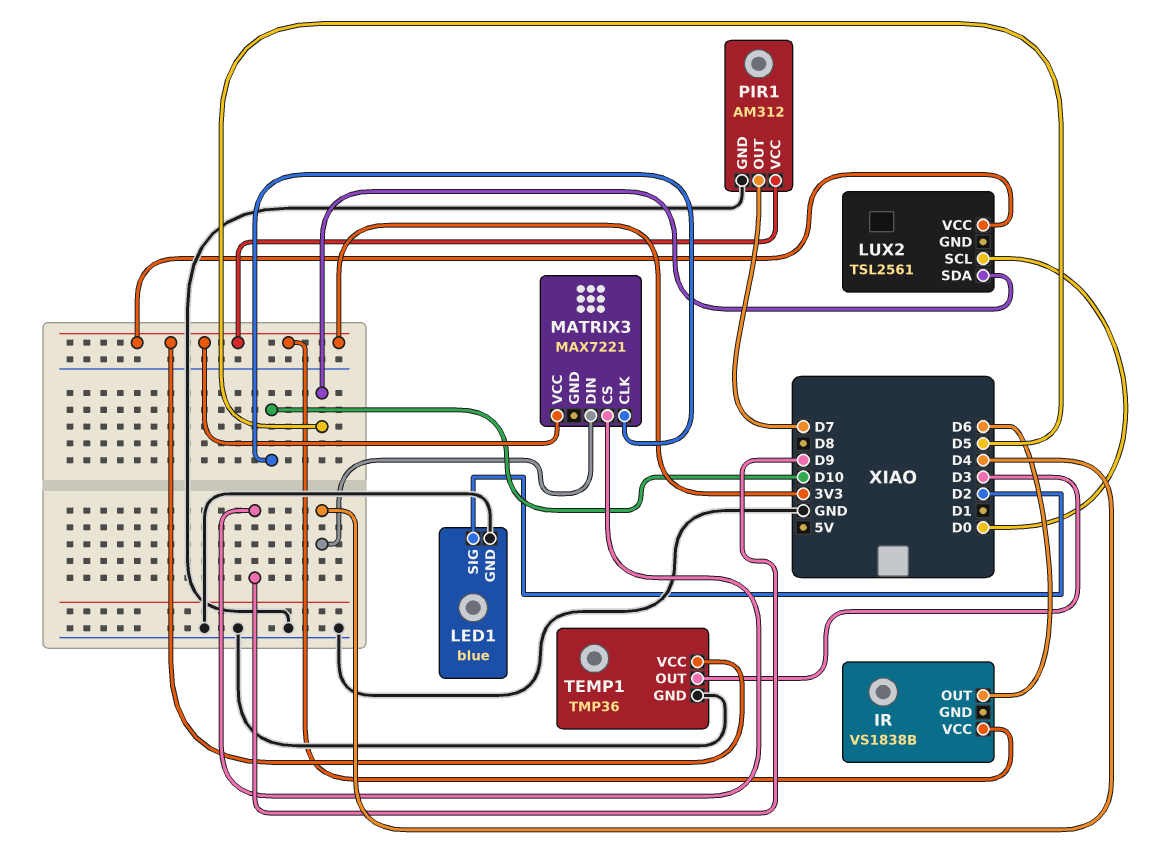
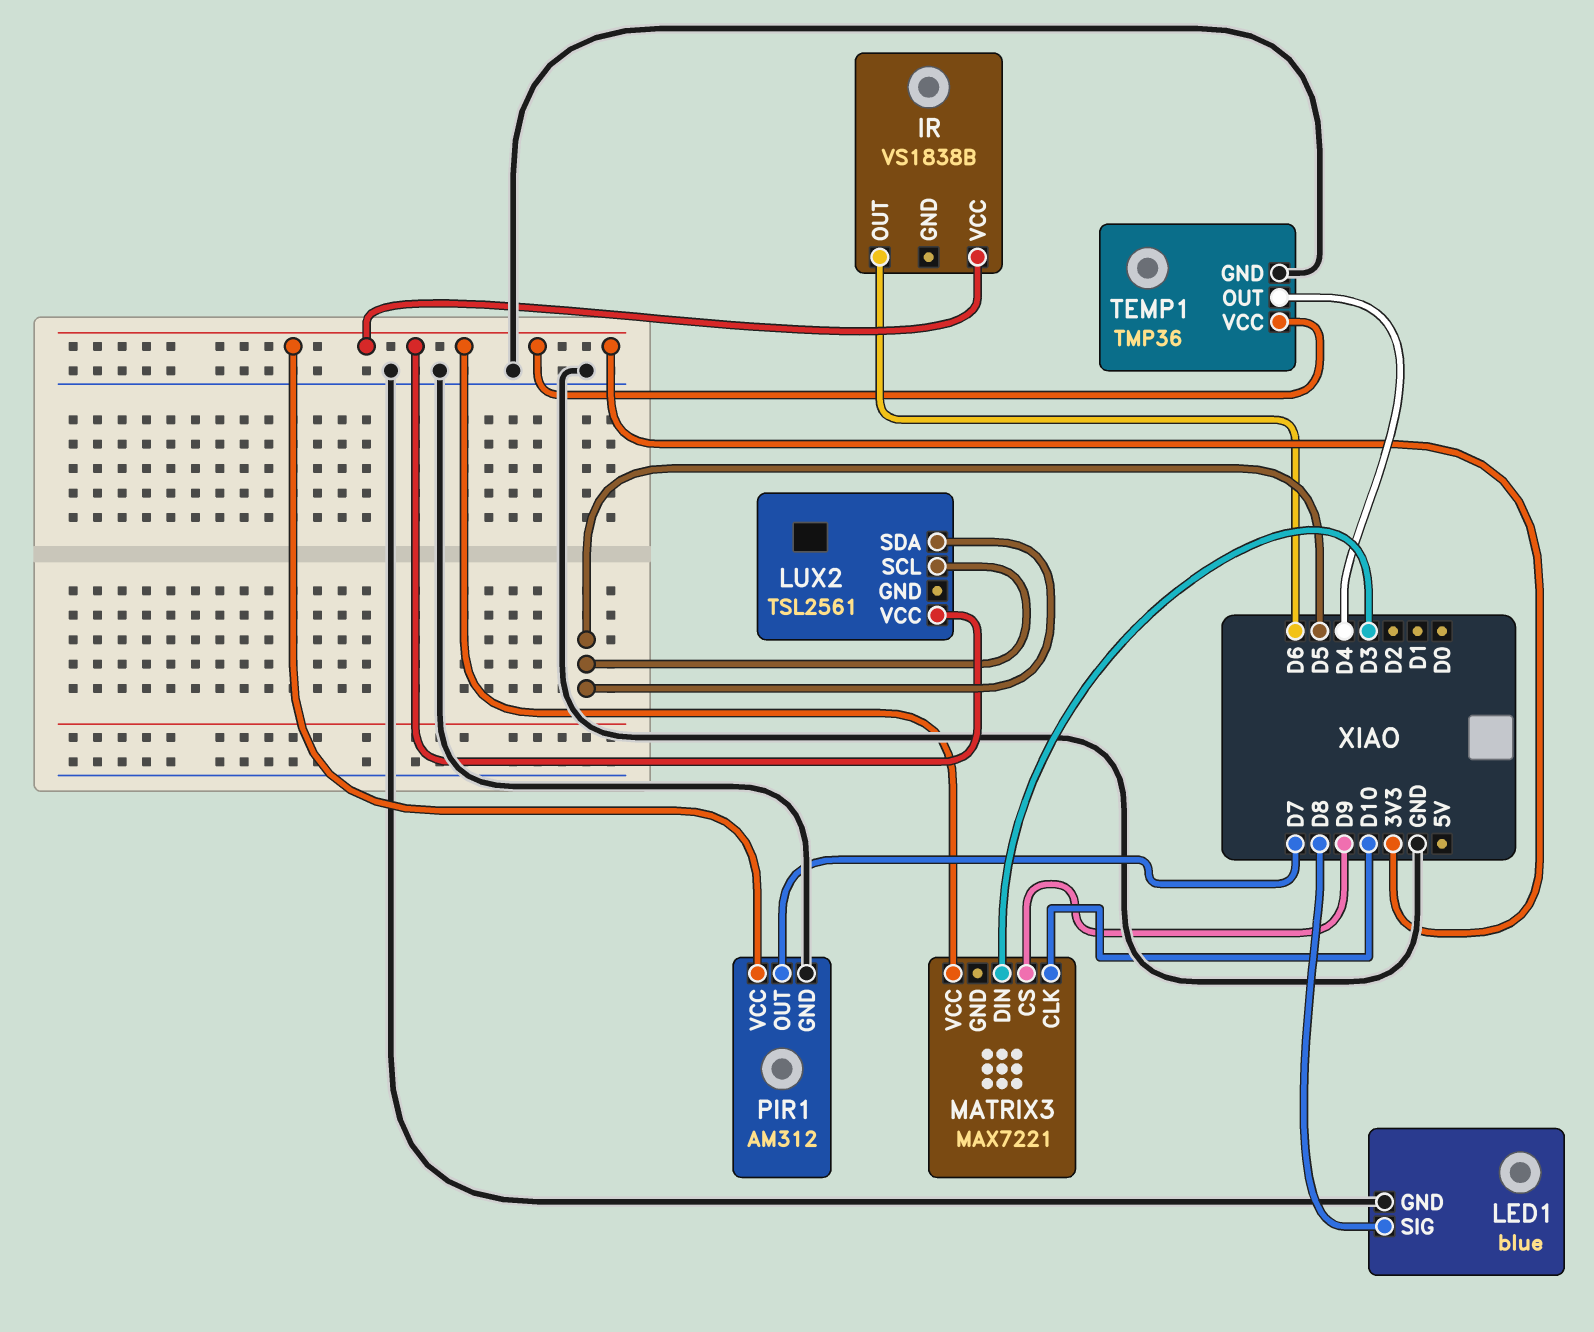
LED1 pin SIG: D2 -> D8
LUX2 pin SCL: D0 -> D5
MATRIX3 pin DIN: D4 -> D3
TEMP1 pin OUT: D3 -> D4

